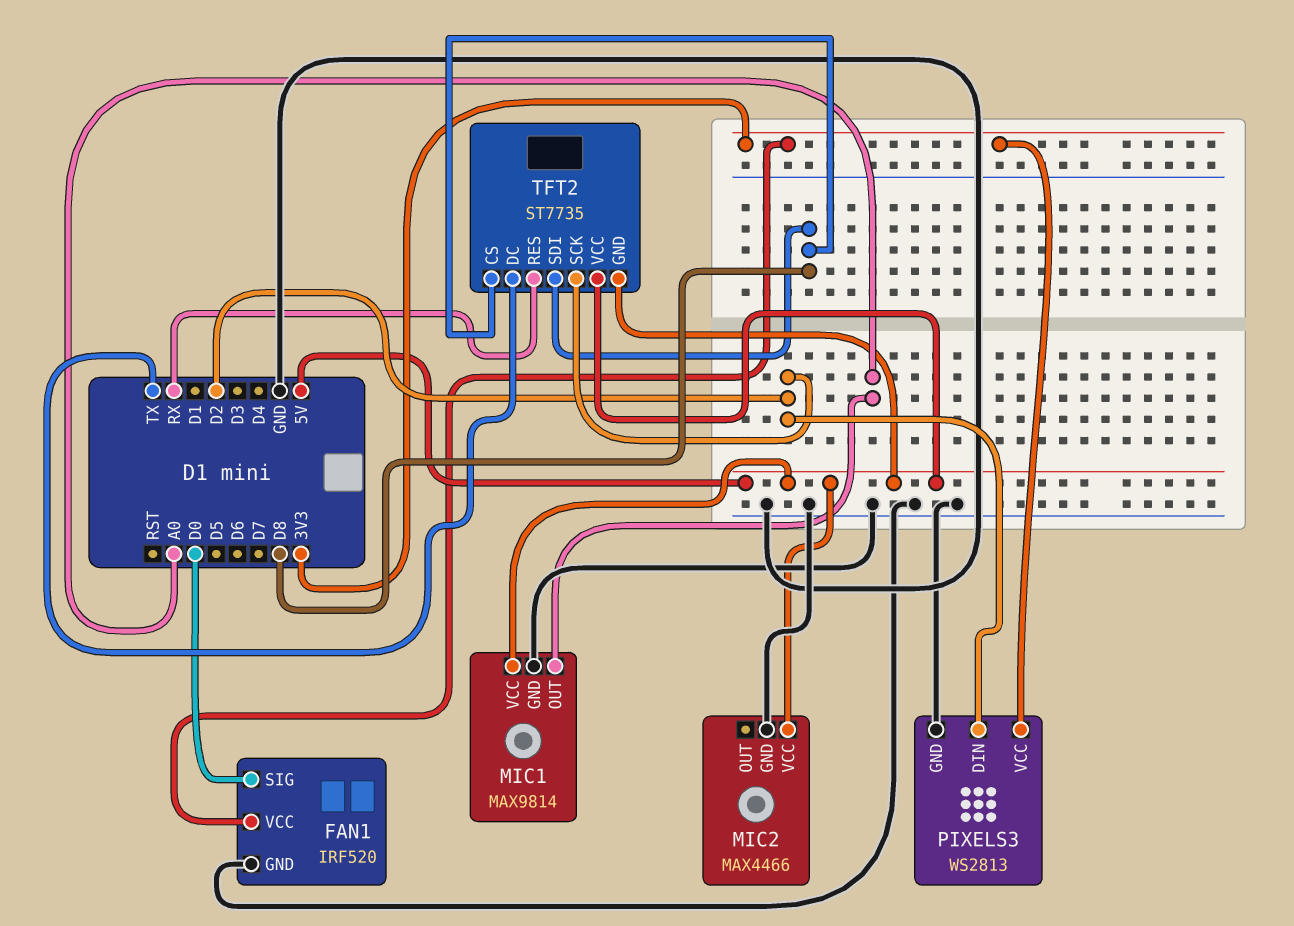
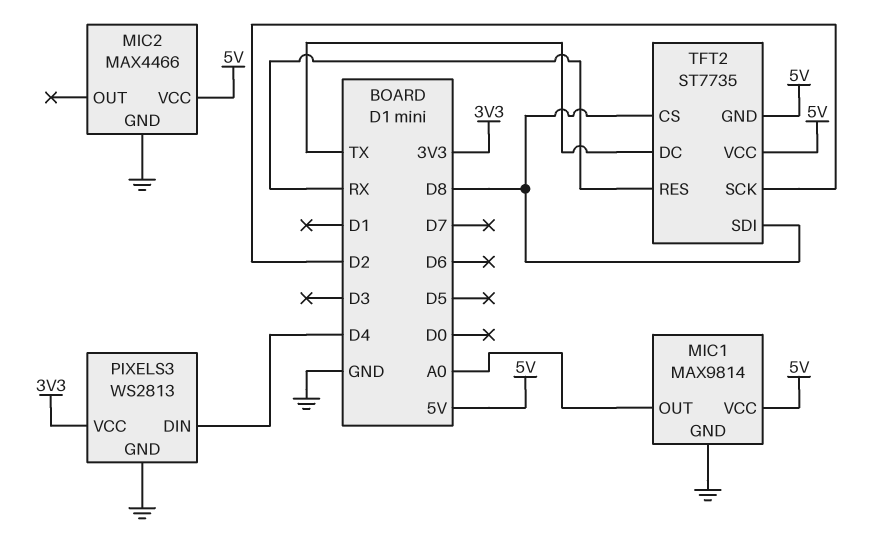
FAN1: IRF520 -> none
FAN1 pin GND: GND -> none
FAN1 pin SIG: D0 -> none
FAN1 pin VCC: 3V3 -> none
PIXELS3 pin DIN: D2 -> D4

